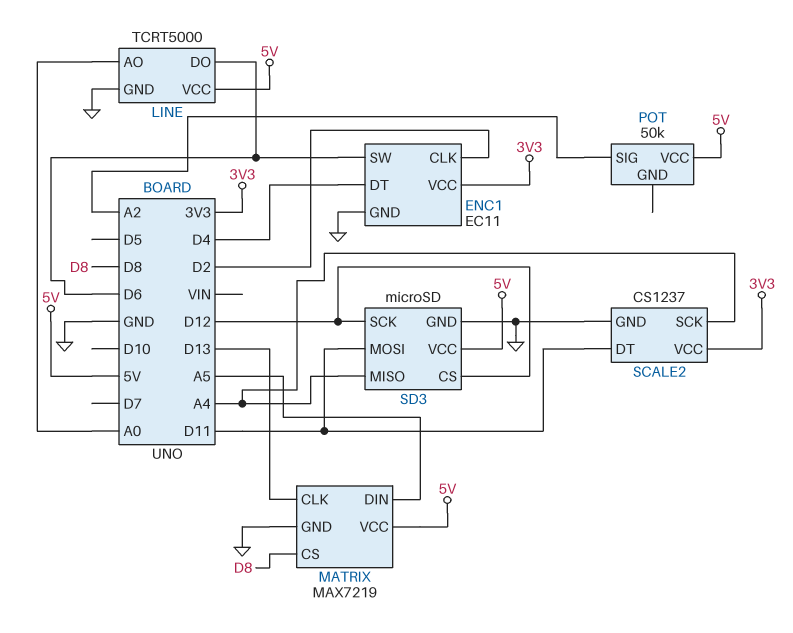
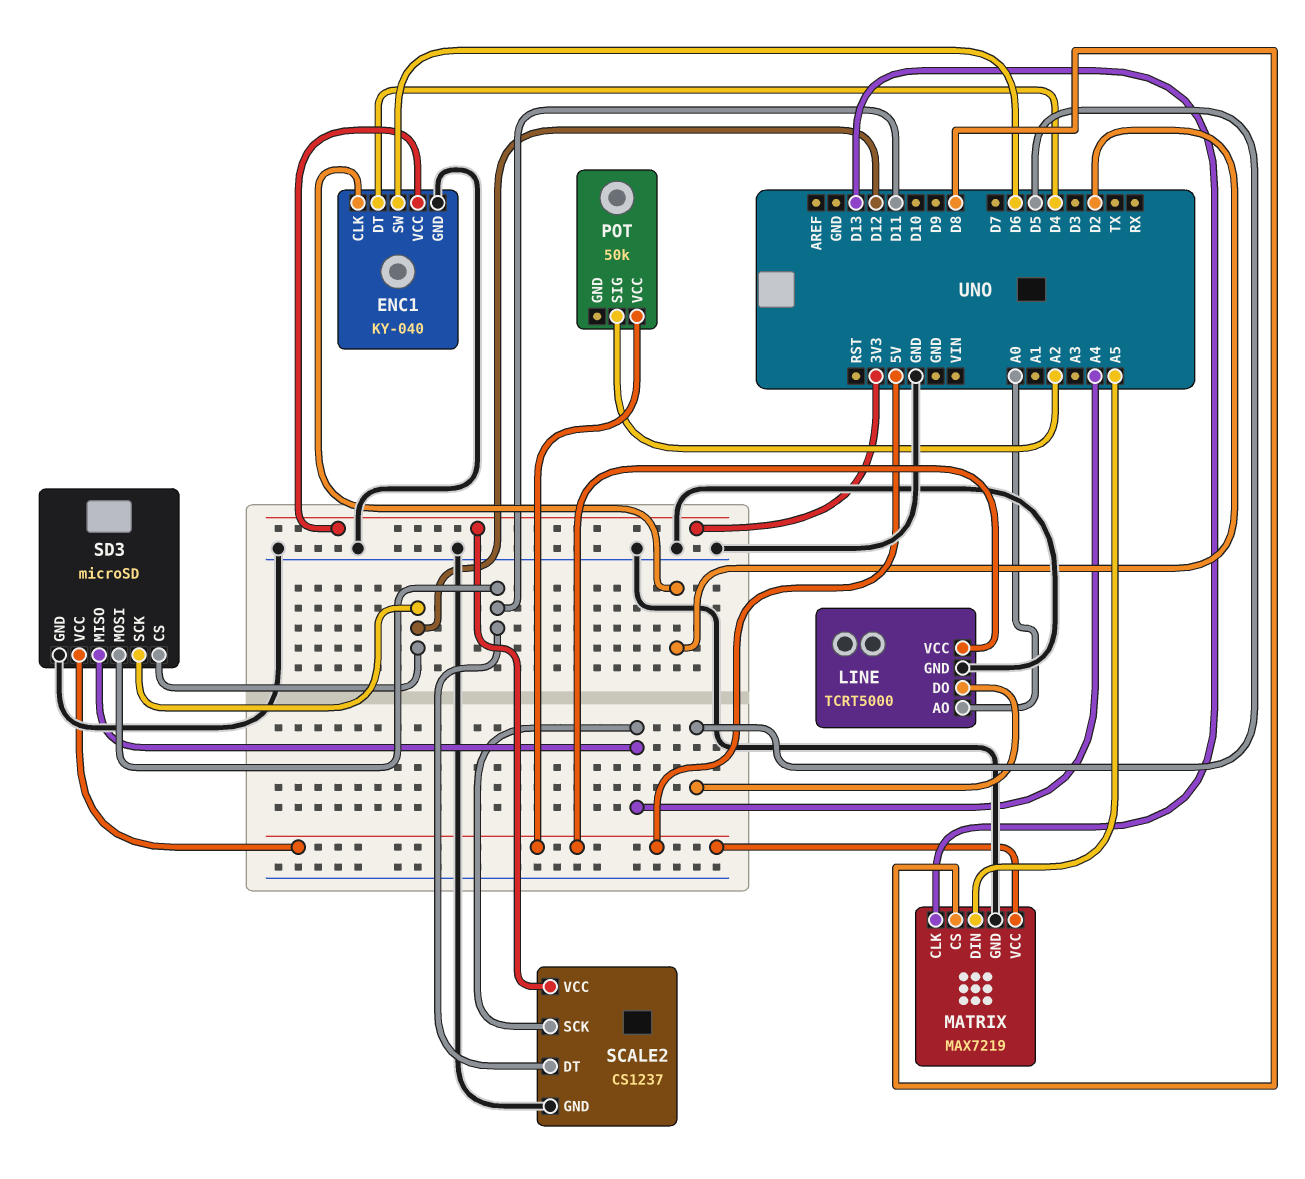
ENC1: EC11 -> KY-040
LINE pin DO: D6 -> D5

